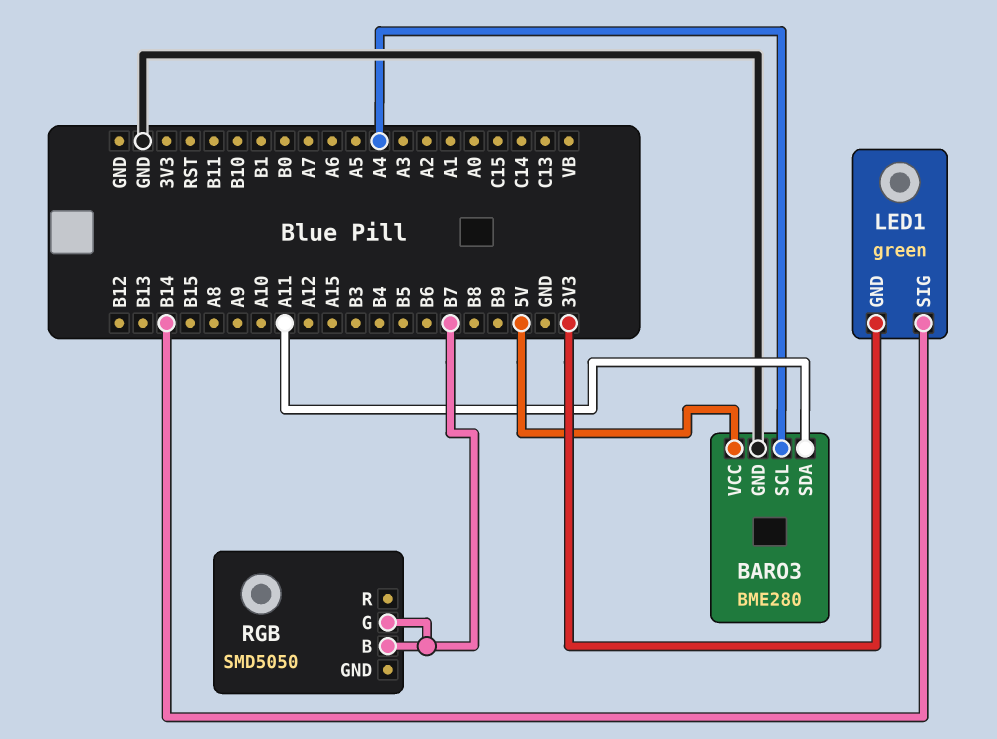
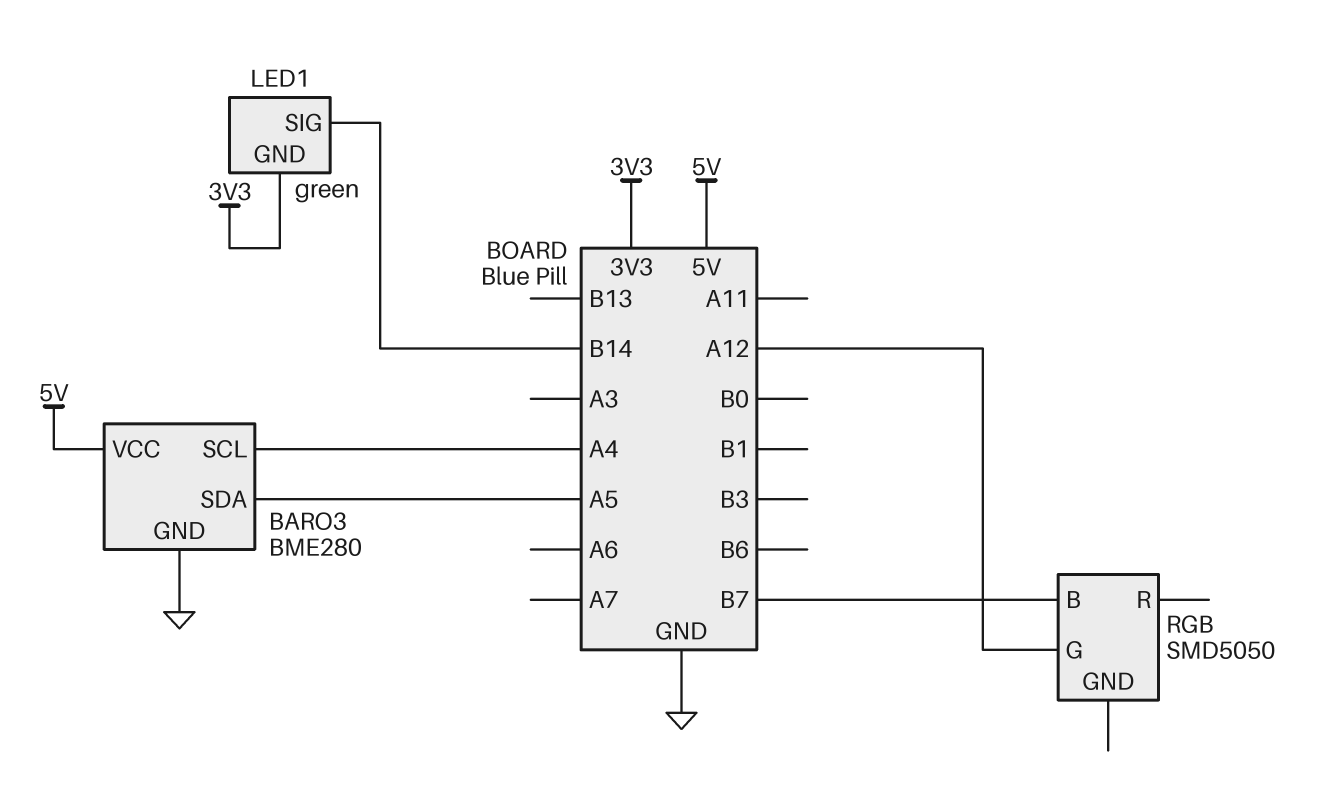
BARO3 pin SDA: A11 -> A5
RGB pin G: B7 -> A12

